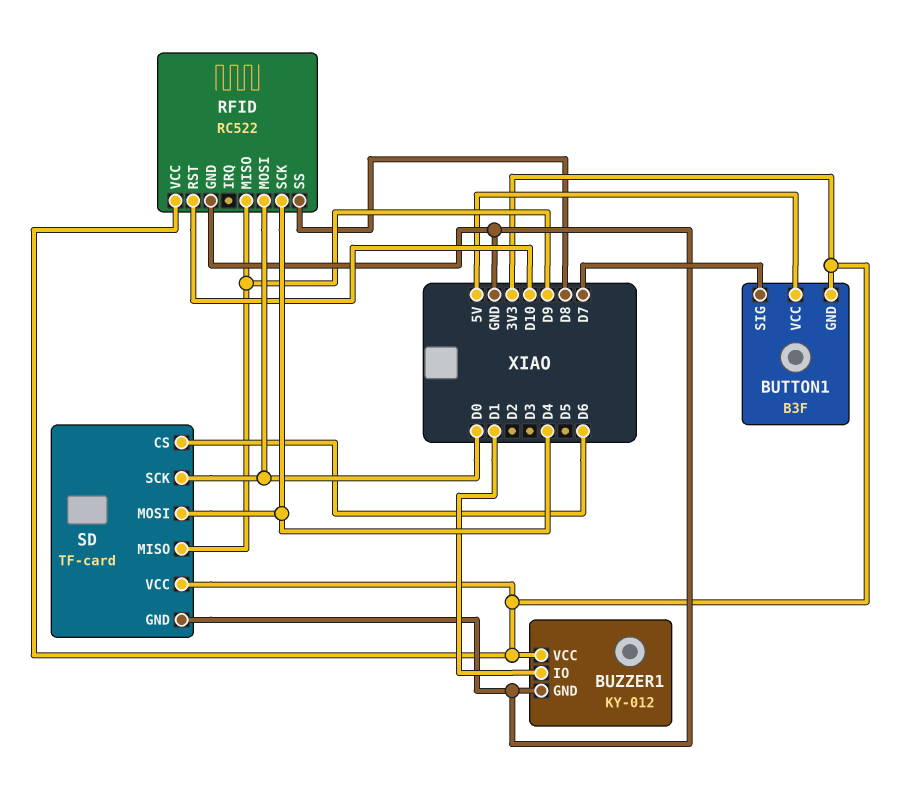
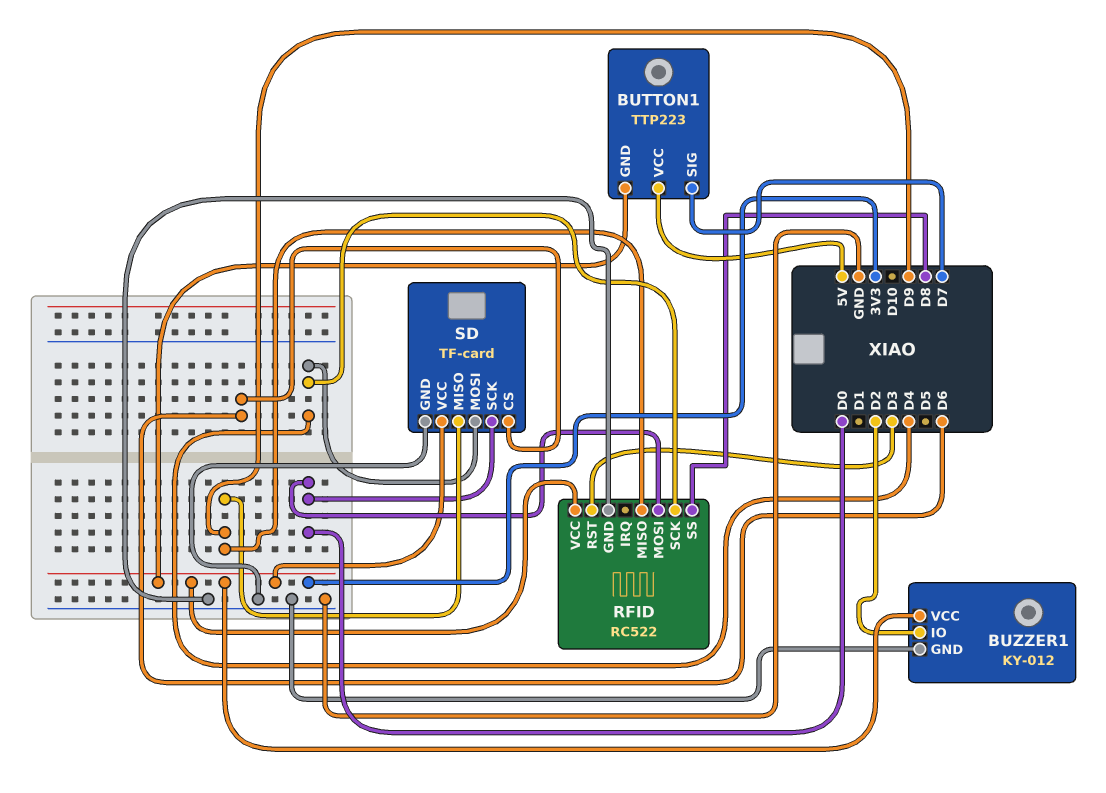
BUTTON1: B3F -> TTP223
BUZZER1 pin IO: D1 -> D2
RFID pin RST: D10 -> D3

